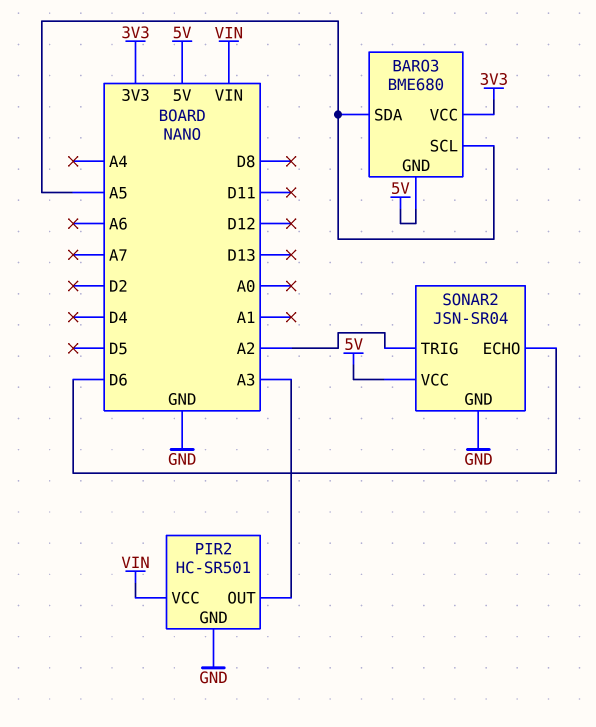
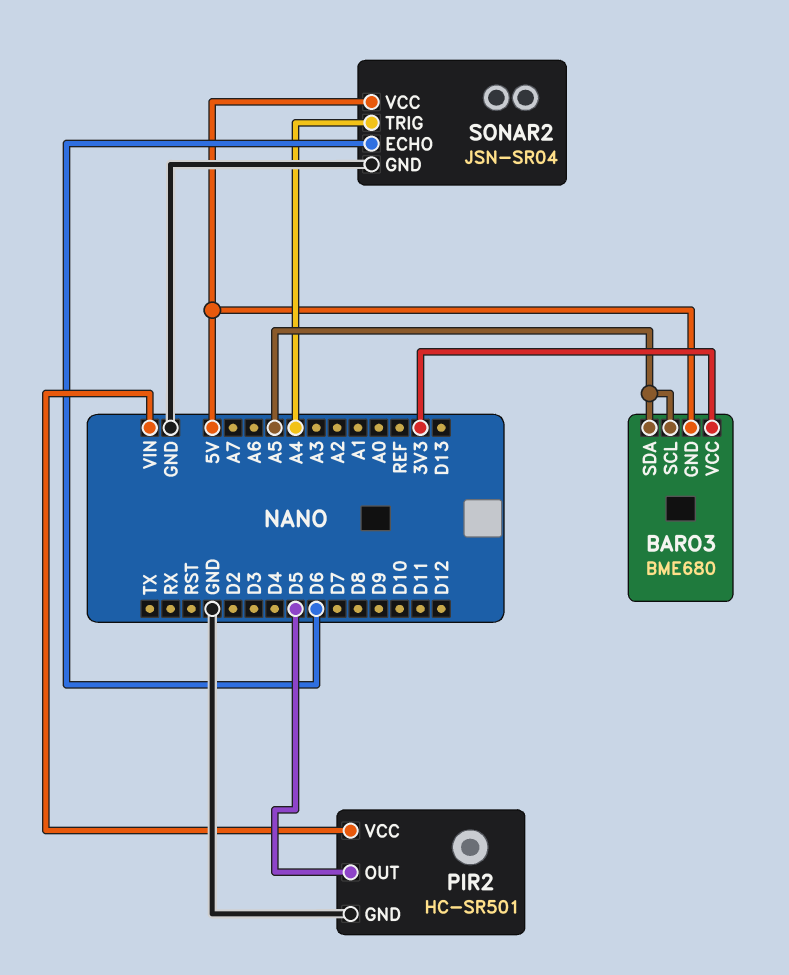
PIR2 pin OUT: A3 -> D5
SONAR2 pin TRIG: A2 -> A4

